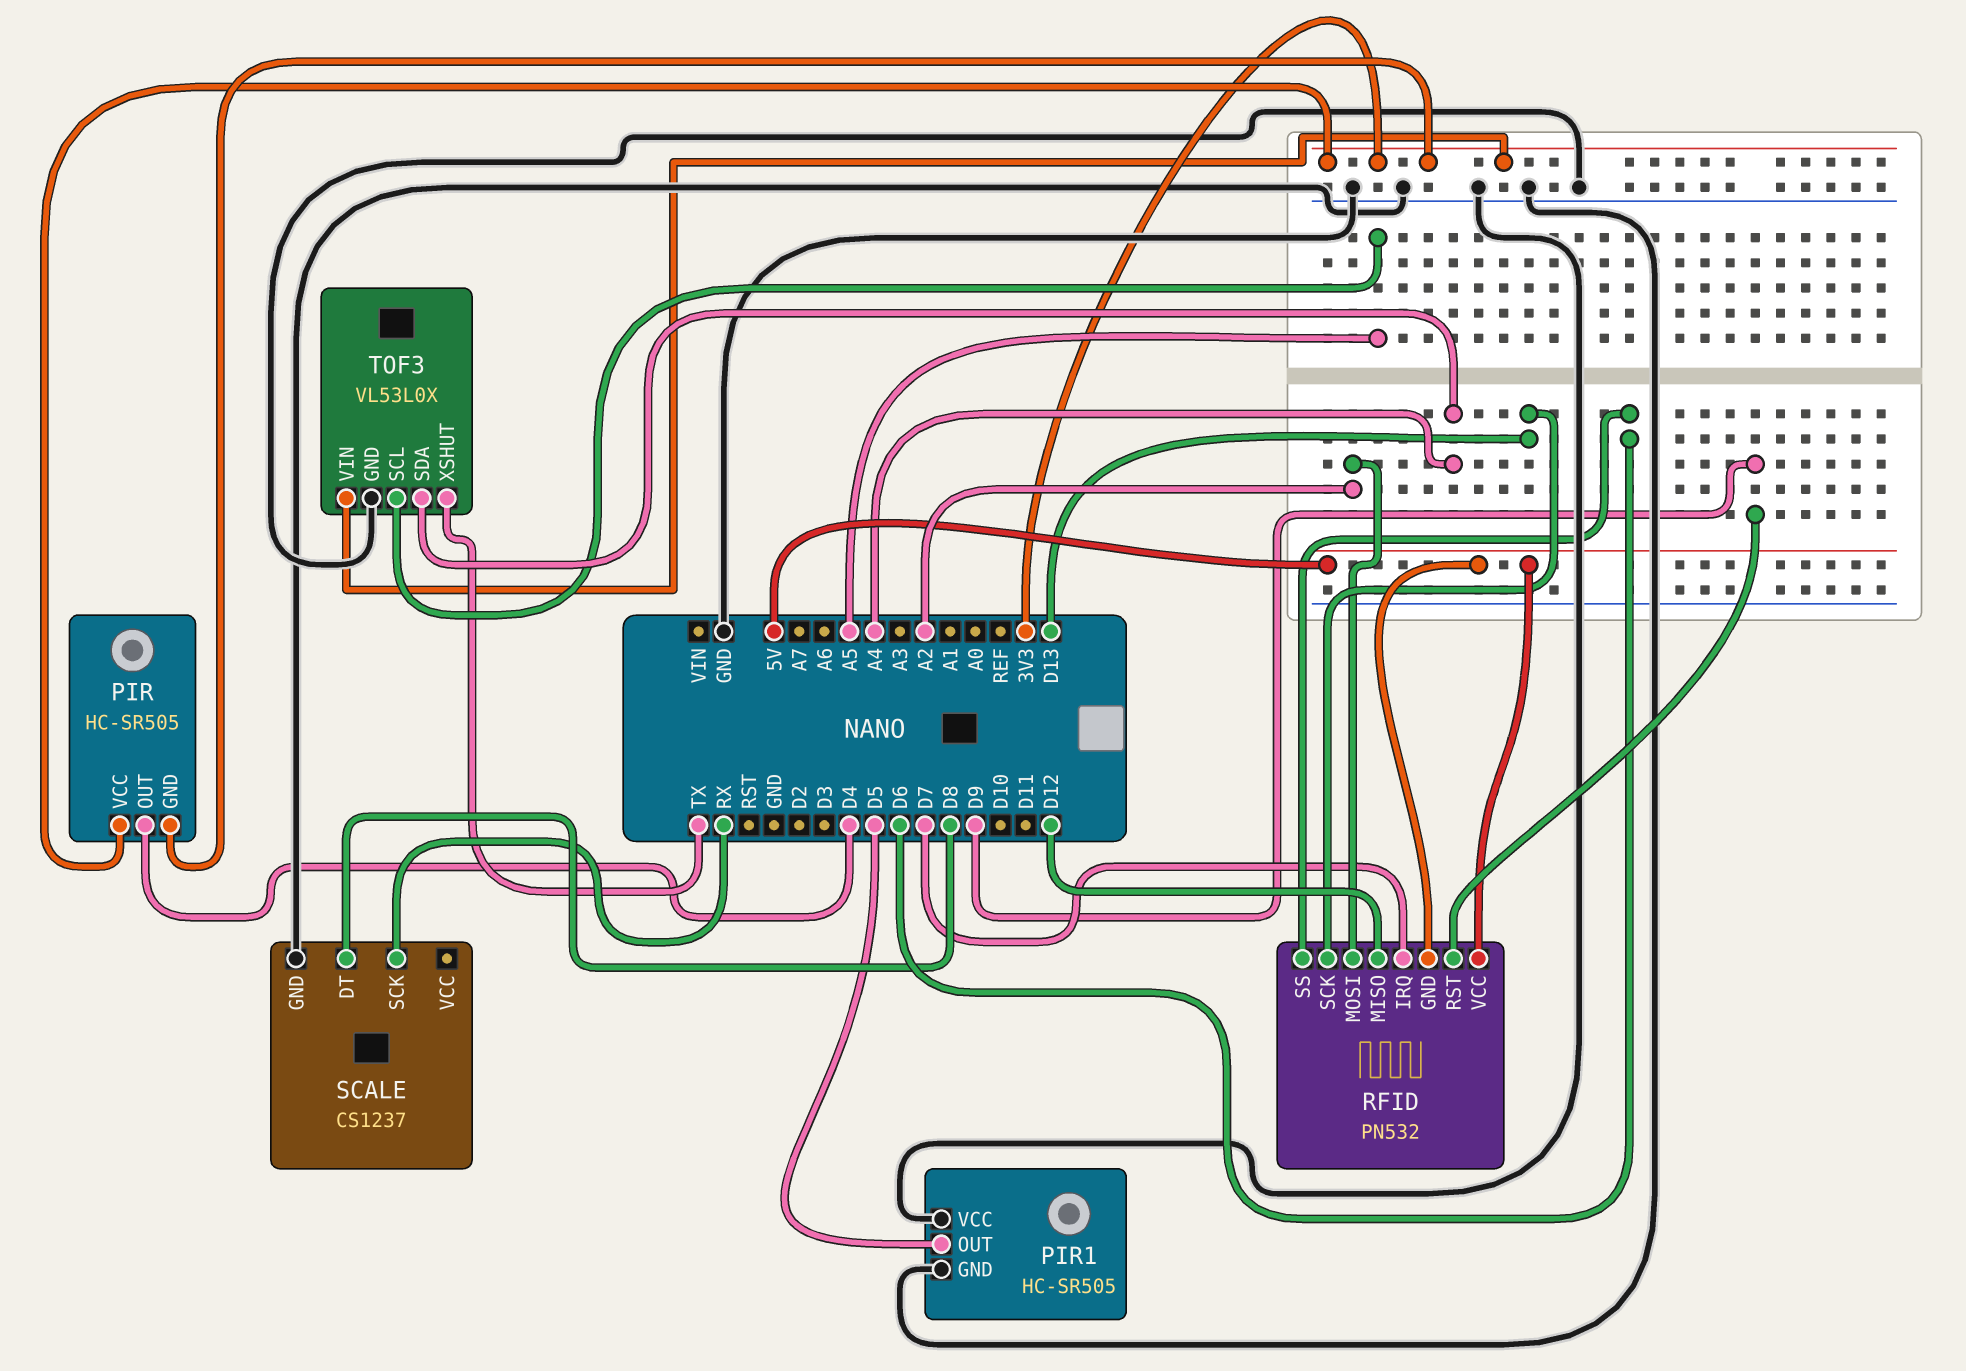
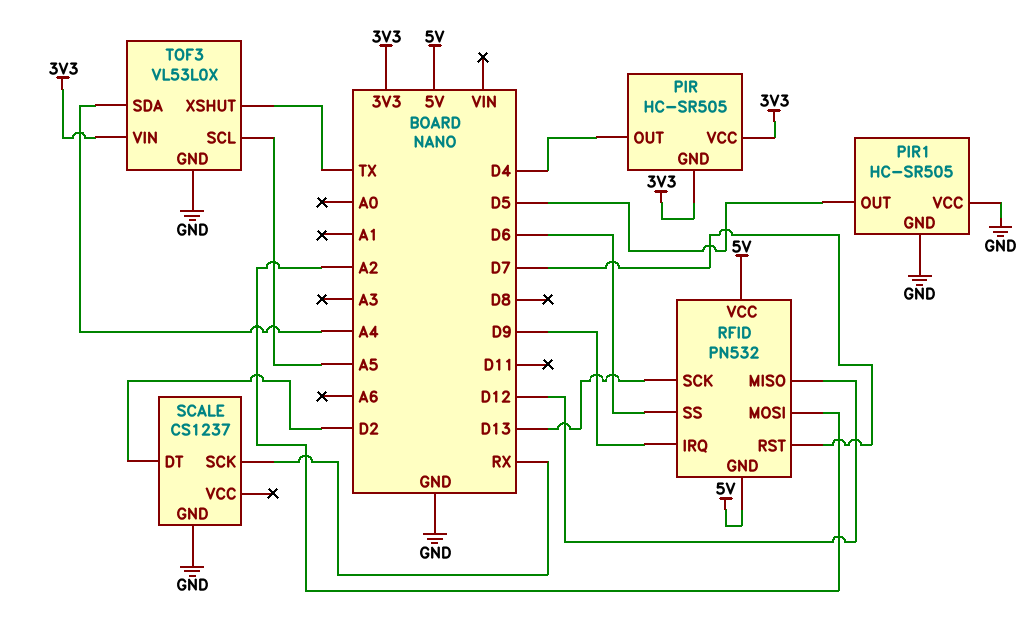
RFID pin IRQ: D7 -> D9
RFID pin RST: D9 -> D7
SCALE pin DT: D8 -> D2

